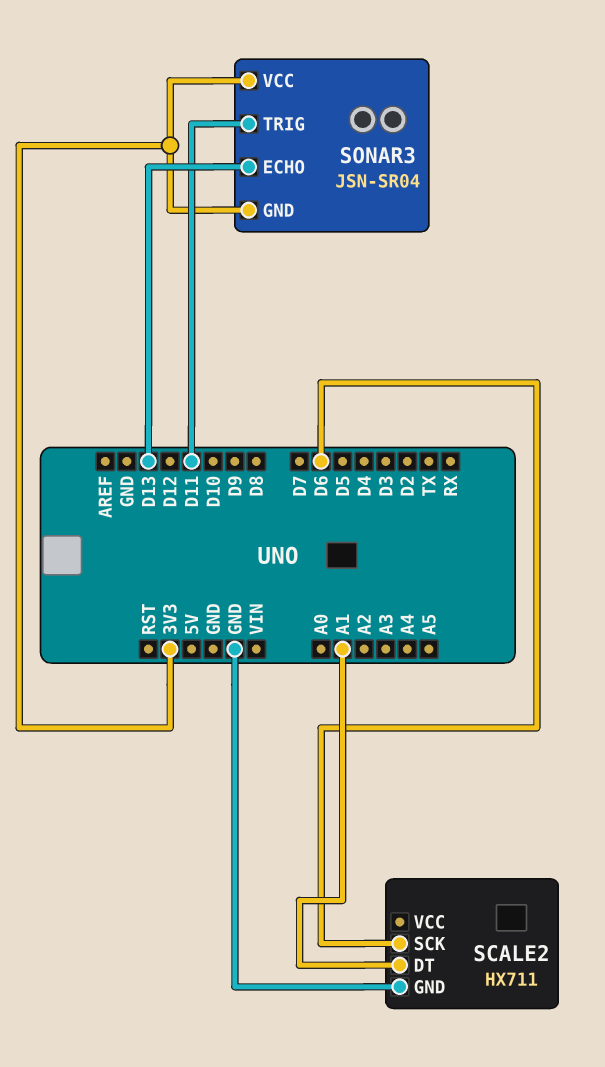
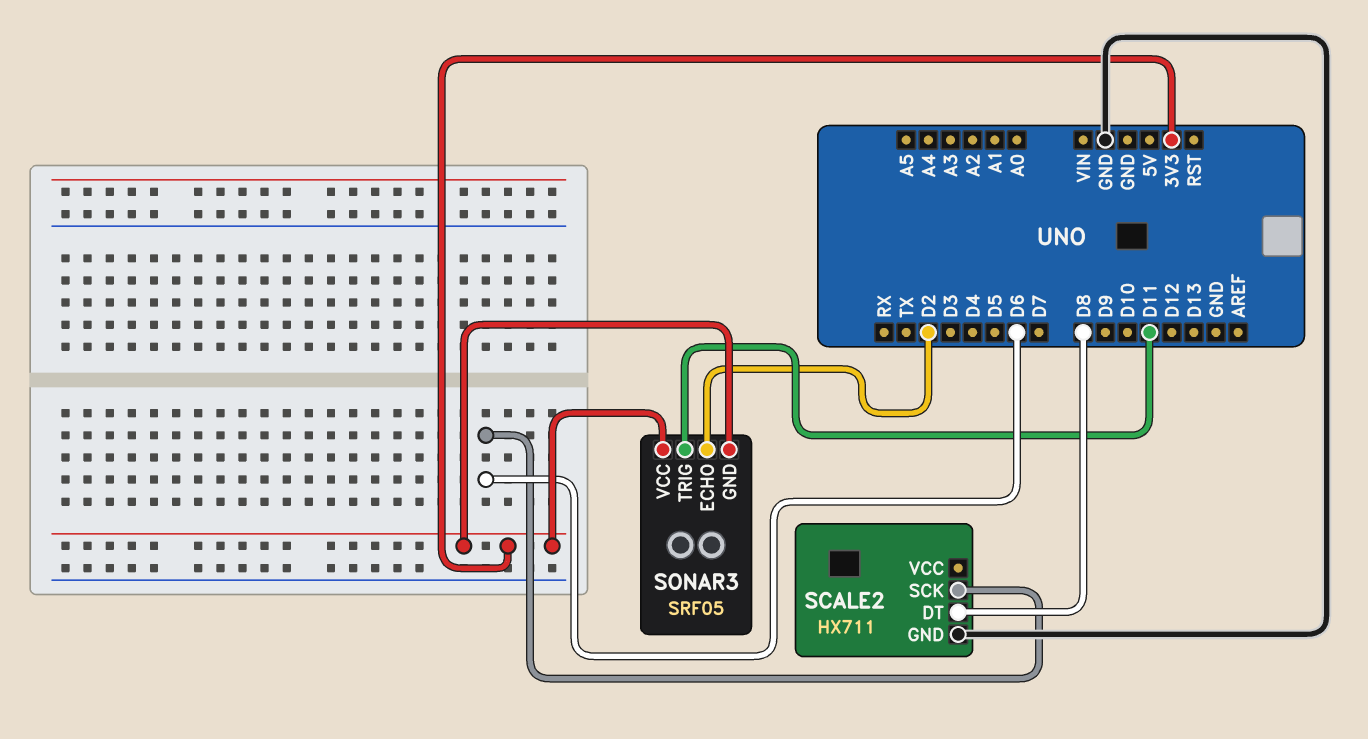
SCALE2 pin DT: A1 -> D8
SONAR3: JSN-SR04 -> SRF05
SONAR3 pin ECHO: D13 -> D2

